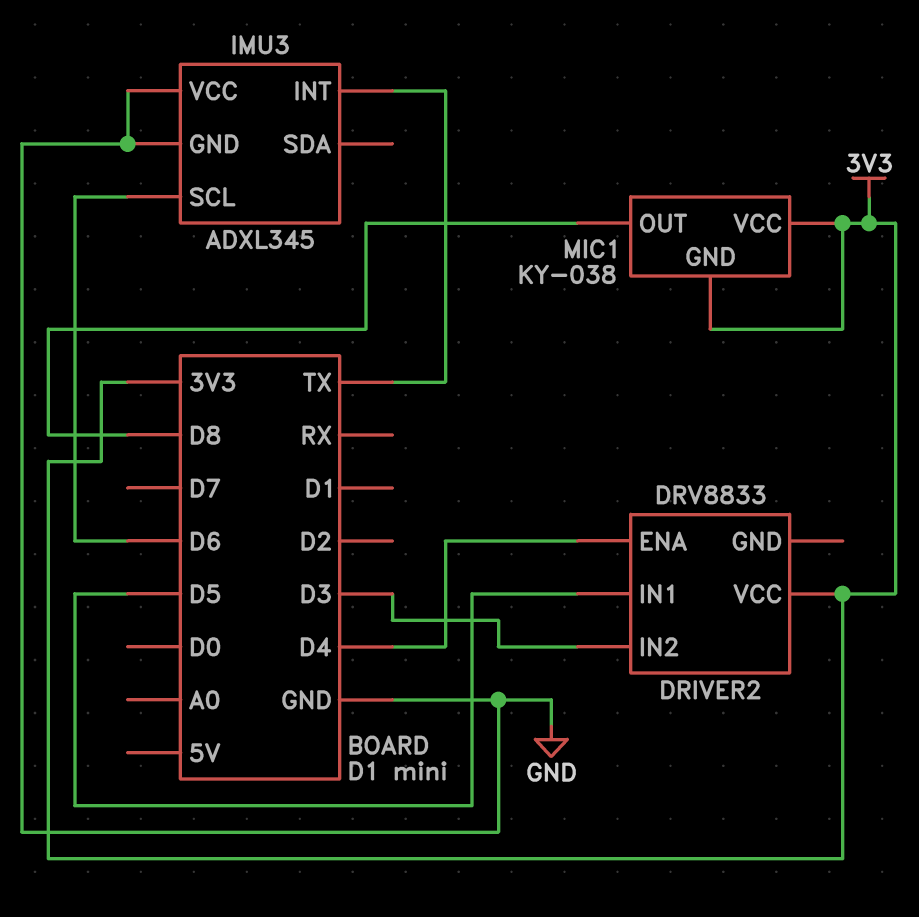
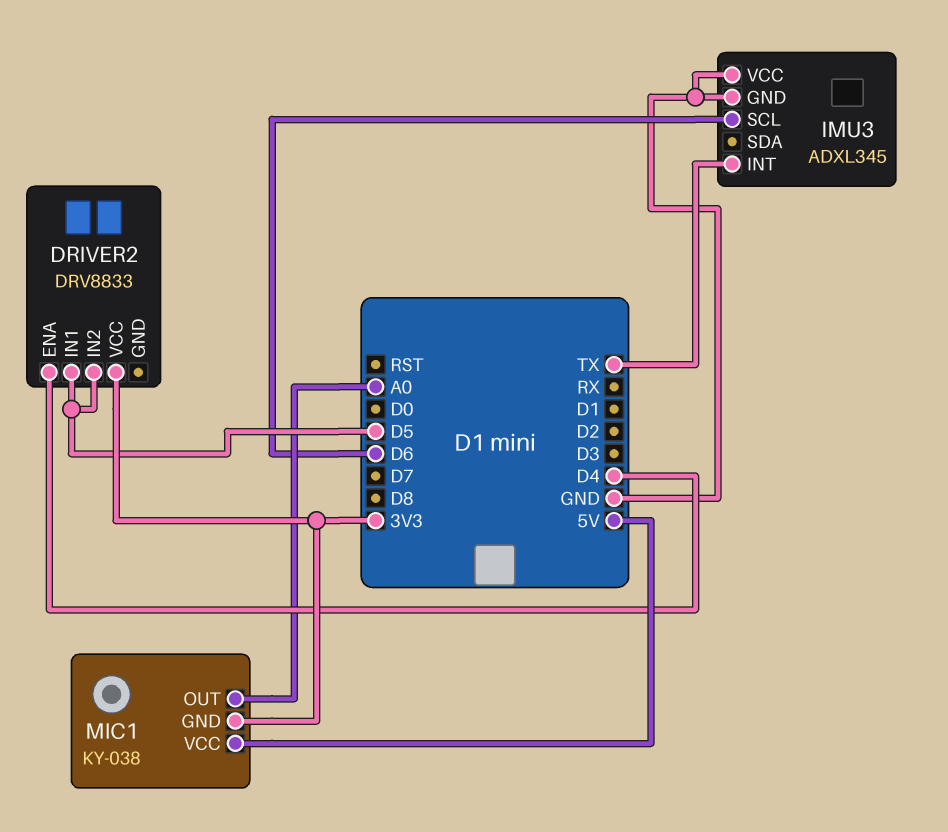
DRIVER2 pin IN2: D3 -> D5
MIC1 pin OUT: D8 -> A0
MIC1 pin VCC: 3V3 -> 5V

